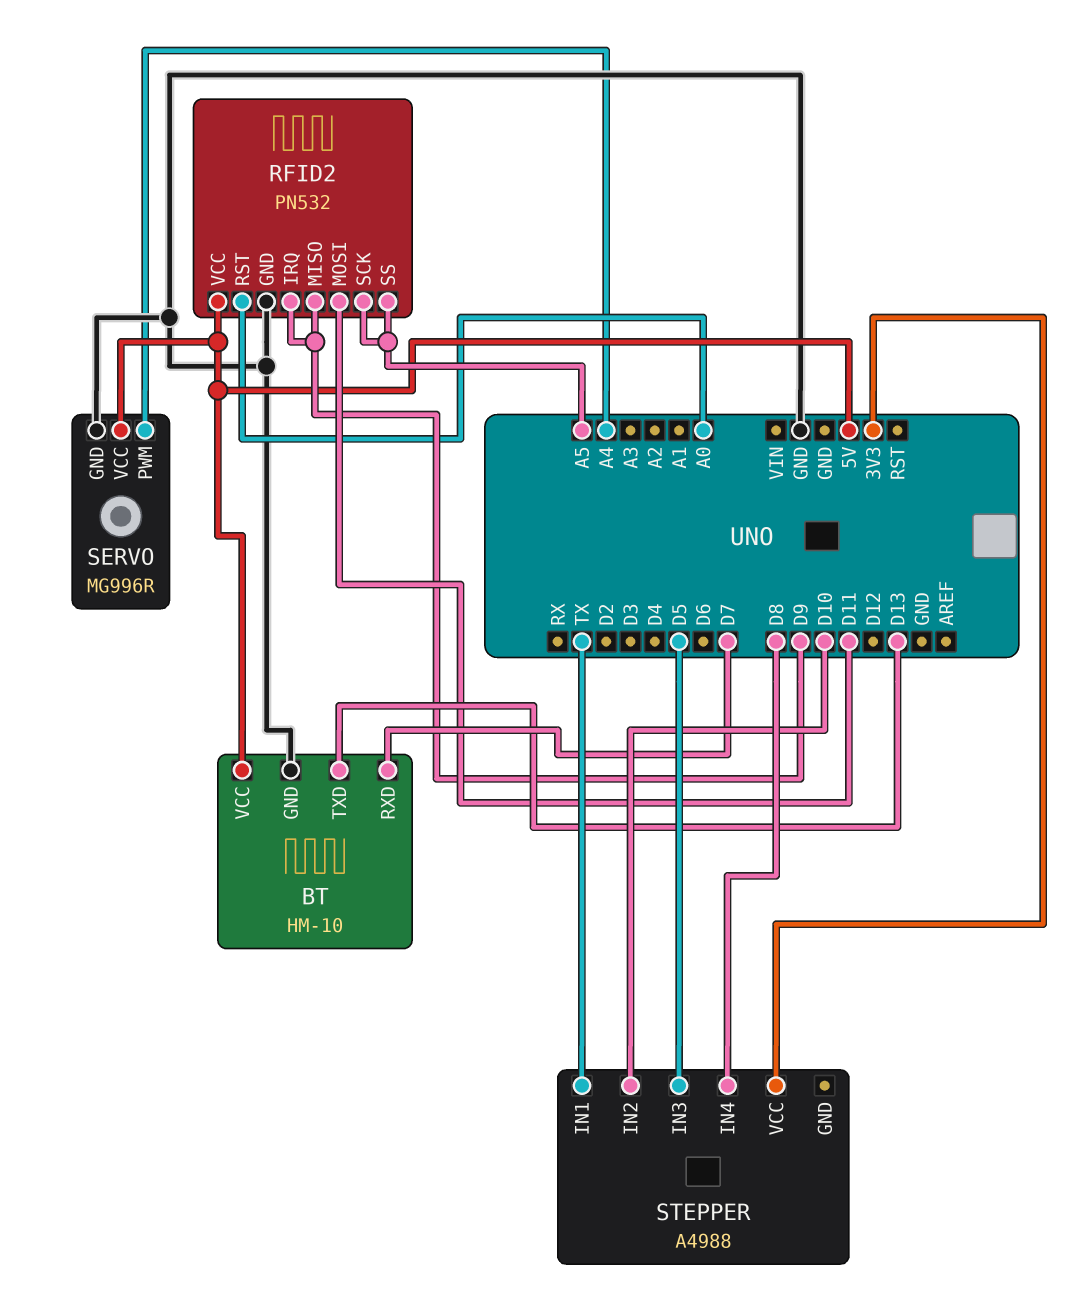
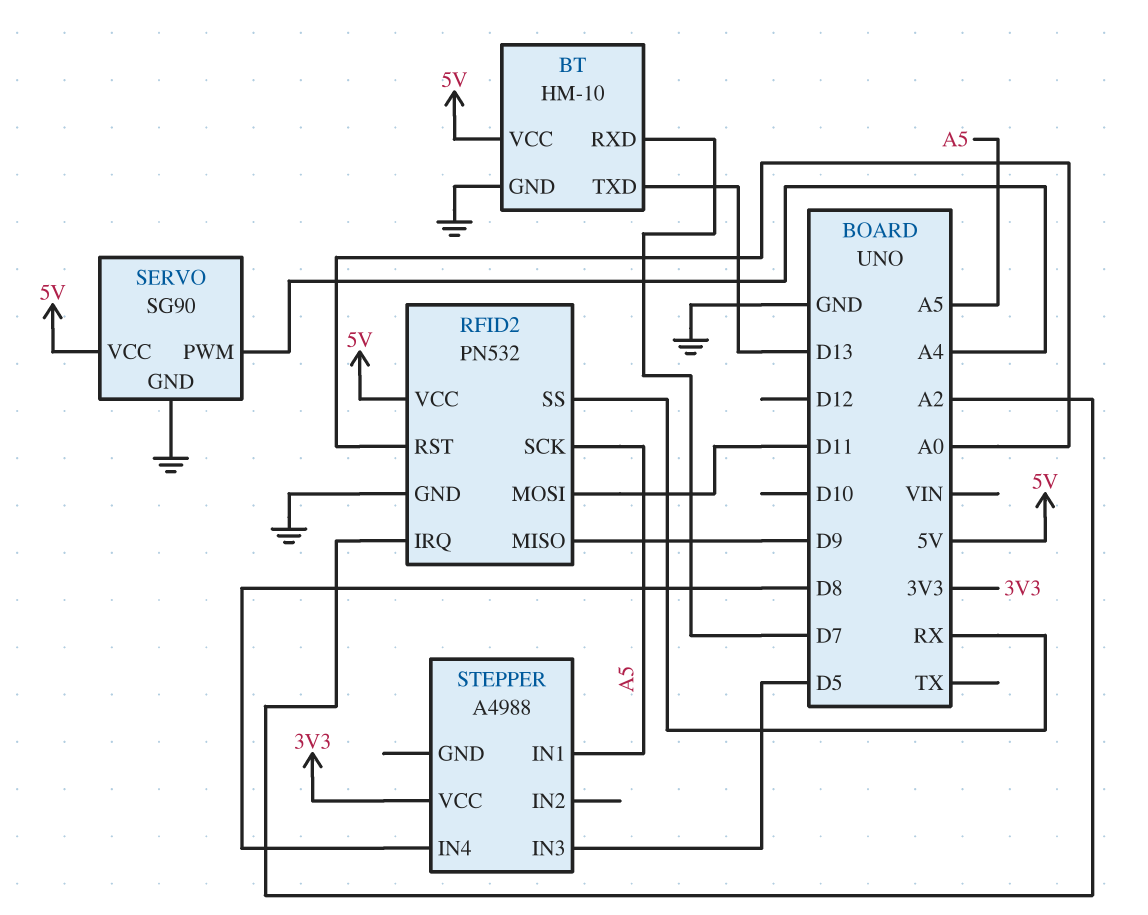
RFID2 pin IRQ: D9 -> A2
RFID2 pin SS: A5 -> RX
SERVO: MG996R -> SG90
STEPPER pin IN1: TX -> A5
STEPPER pin IN2: D10 -> none

